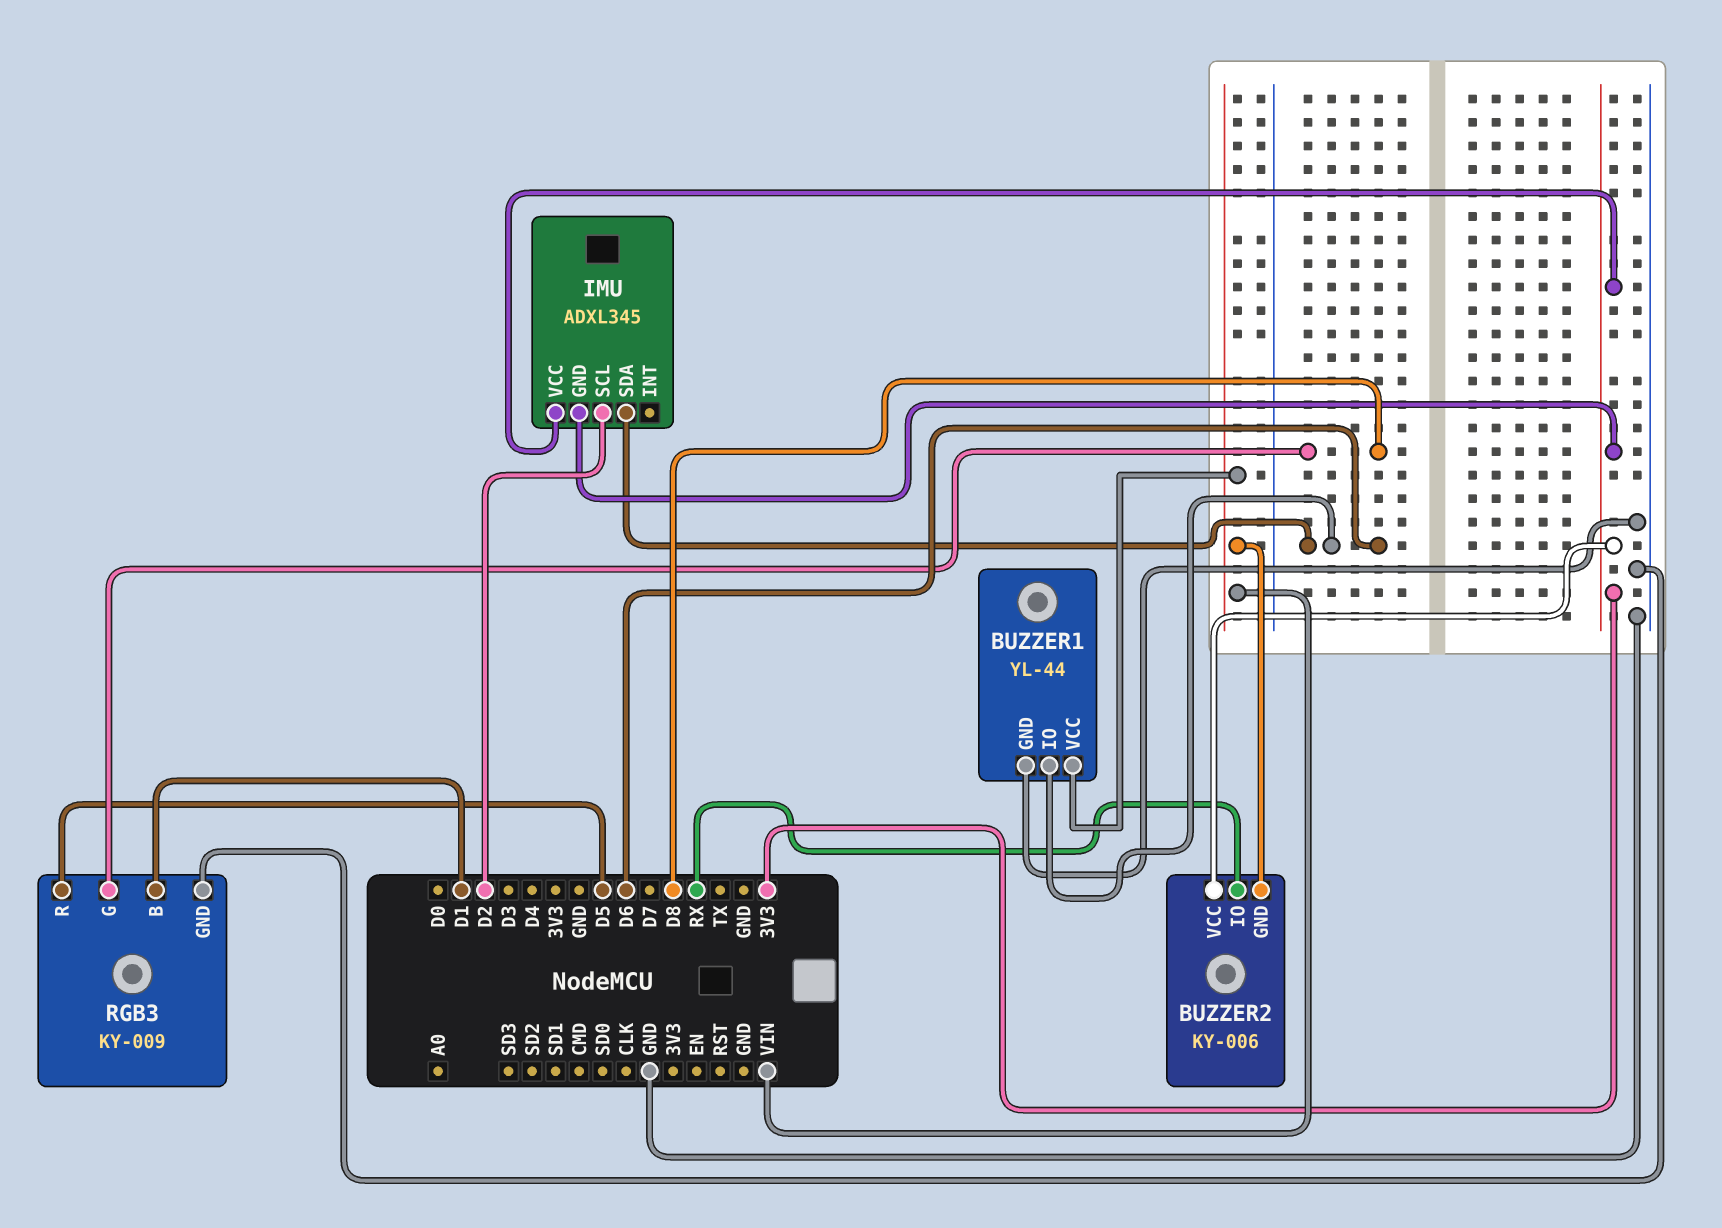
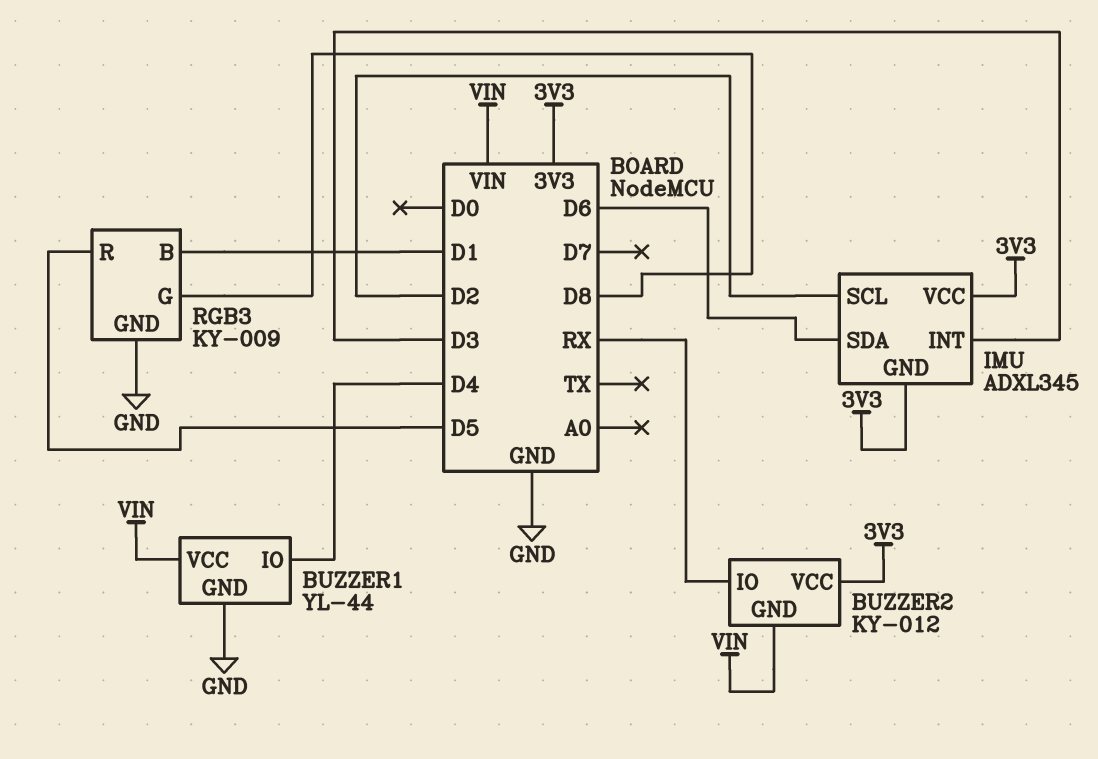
BUZZER1 pin IO: D6 -> D4
BUZZER2: KY-006 -> KY-012
IMU pin INT: none -> D3

